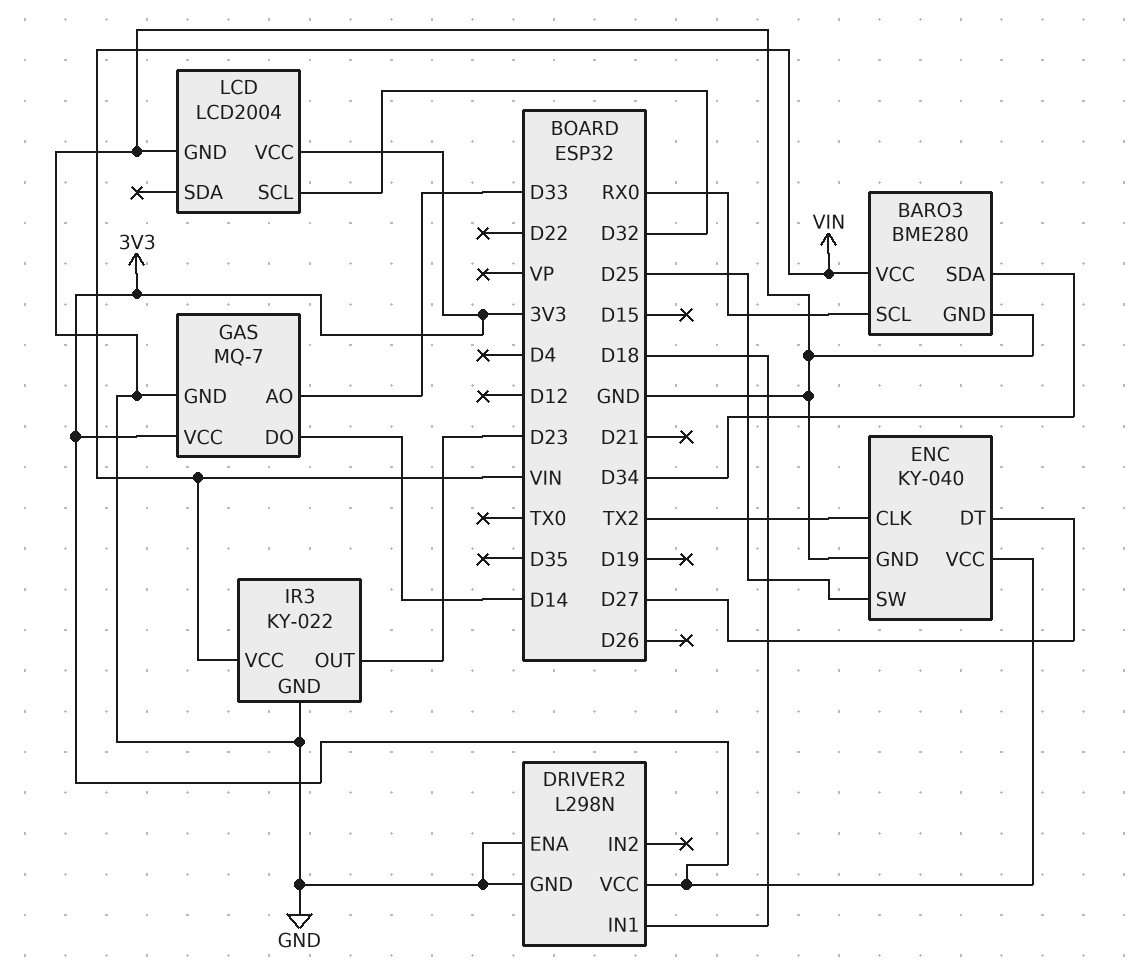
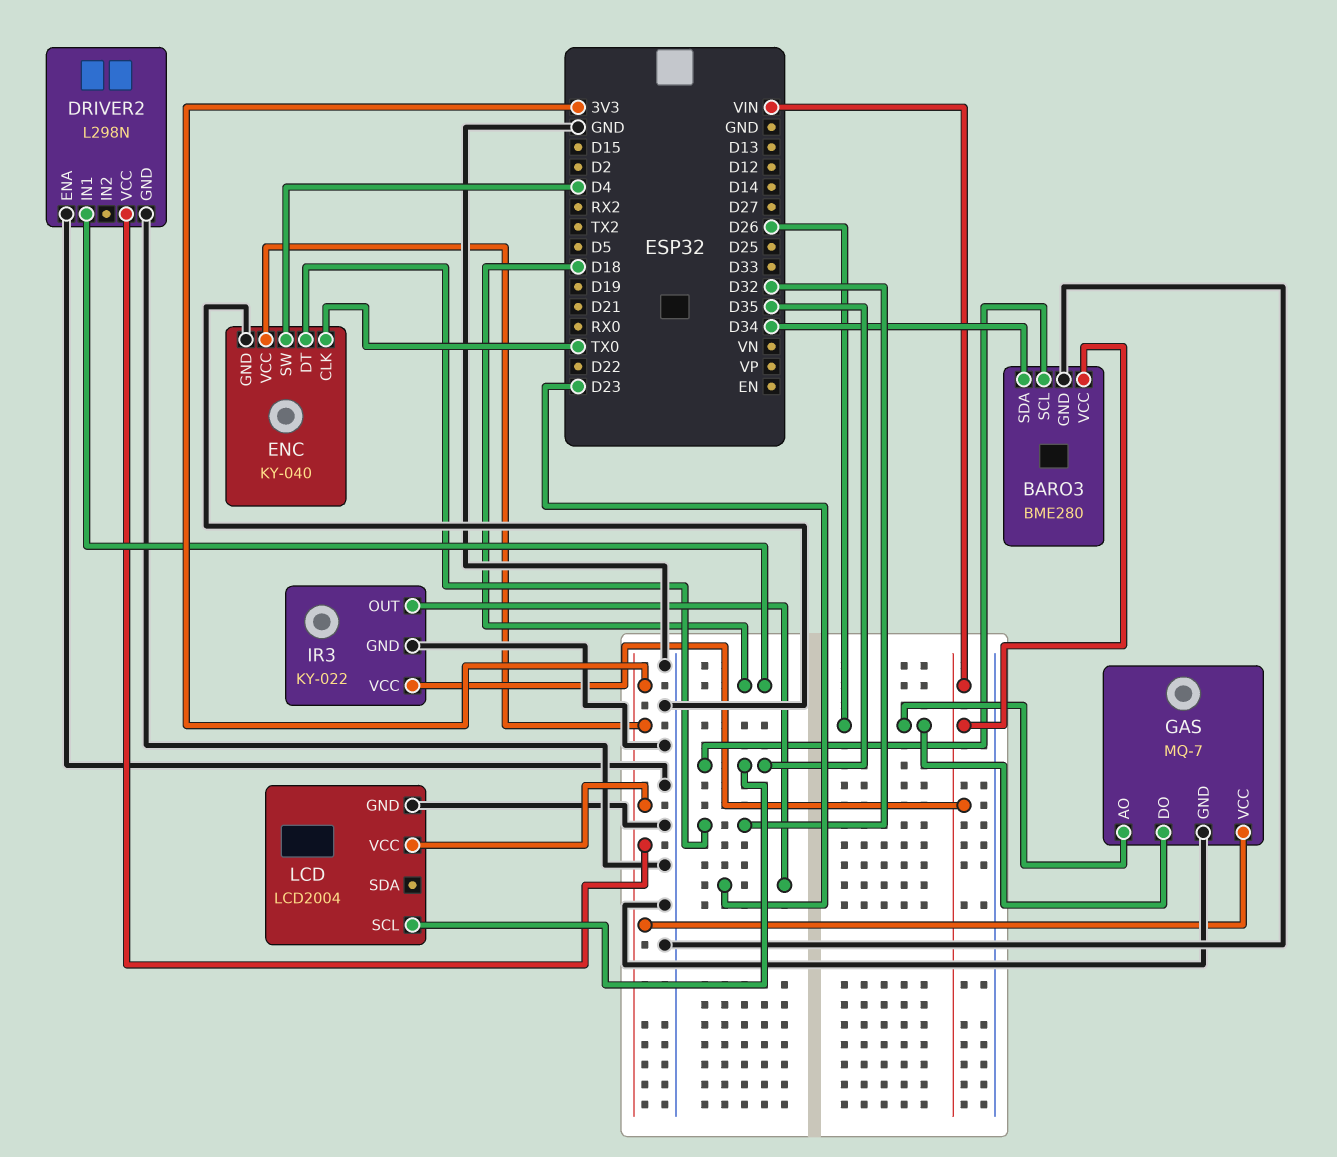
BARO3 pin SCL: RX0 -> D35
ENC pin CLK: TX2 -> TX0
ENC pin DT: D27 -> D32
ENC pin SW: D25 -> D4
GAS pin AO: D33 -> D26
GAS pin DO: D14 -> D26
LCD pin SCL: D32 -> D35

